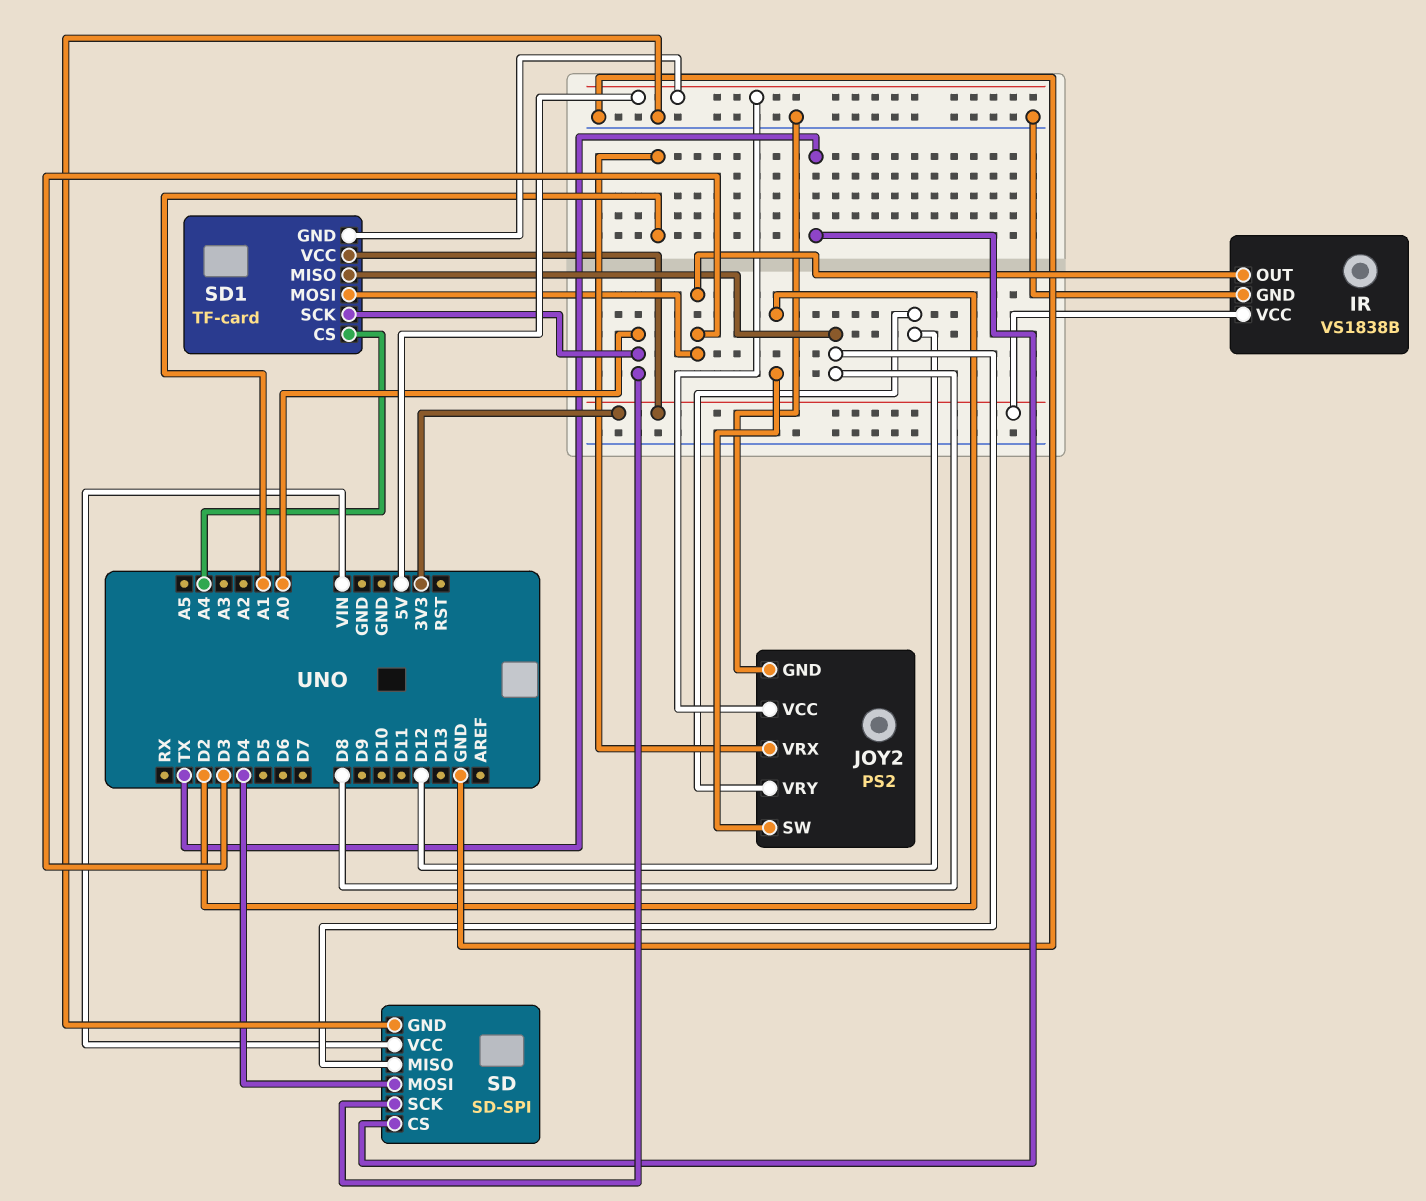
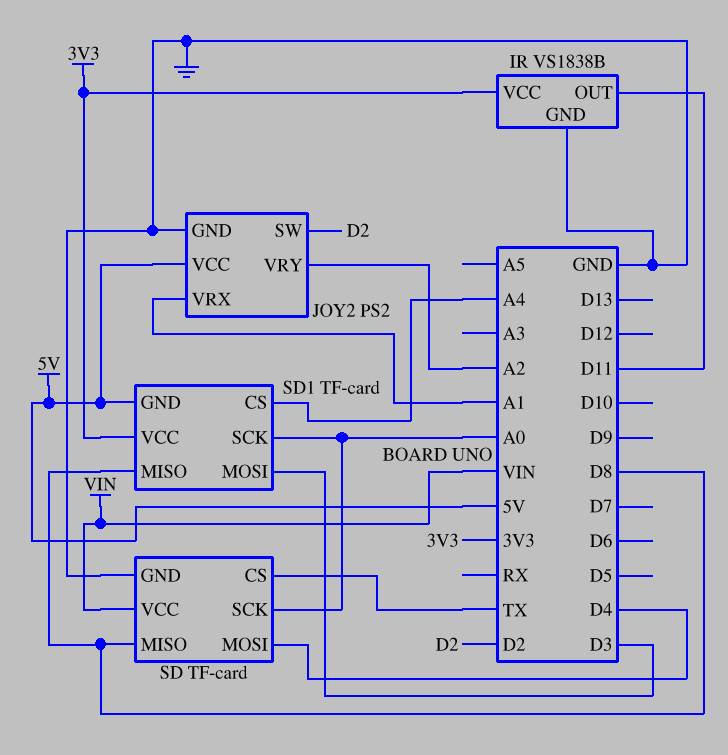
IR pin OUT: D3 -> D11
JOY2 pin VRY: D12 -> A2
SD: SD-SPI -> TF-card

